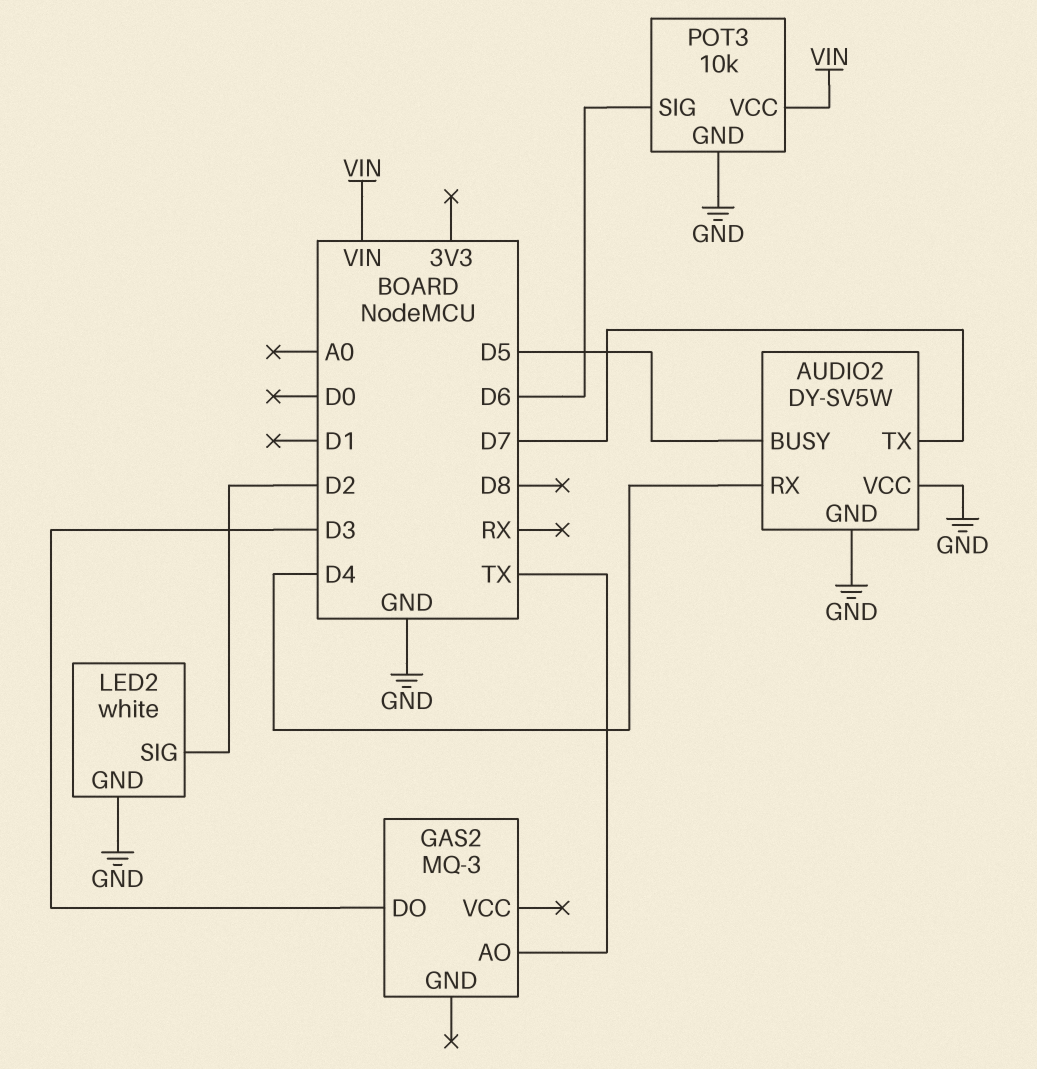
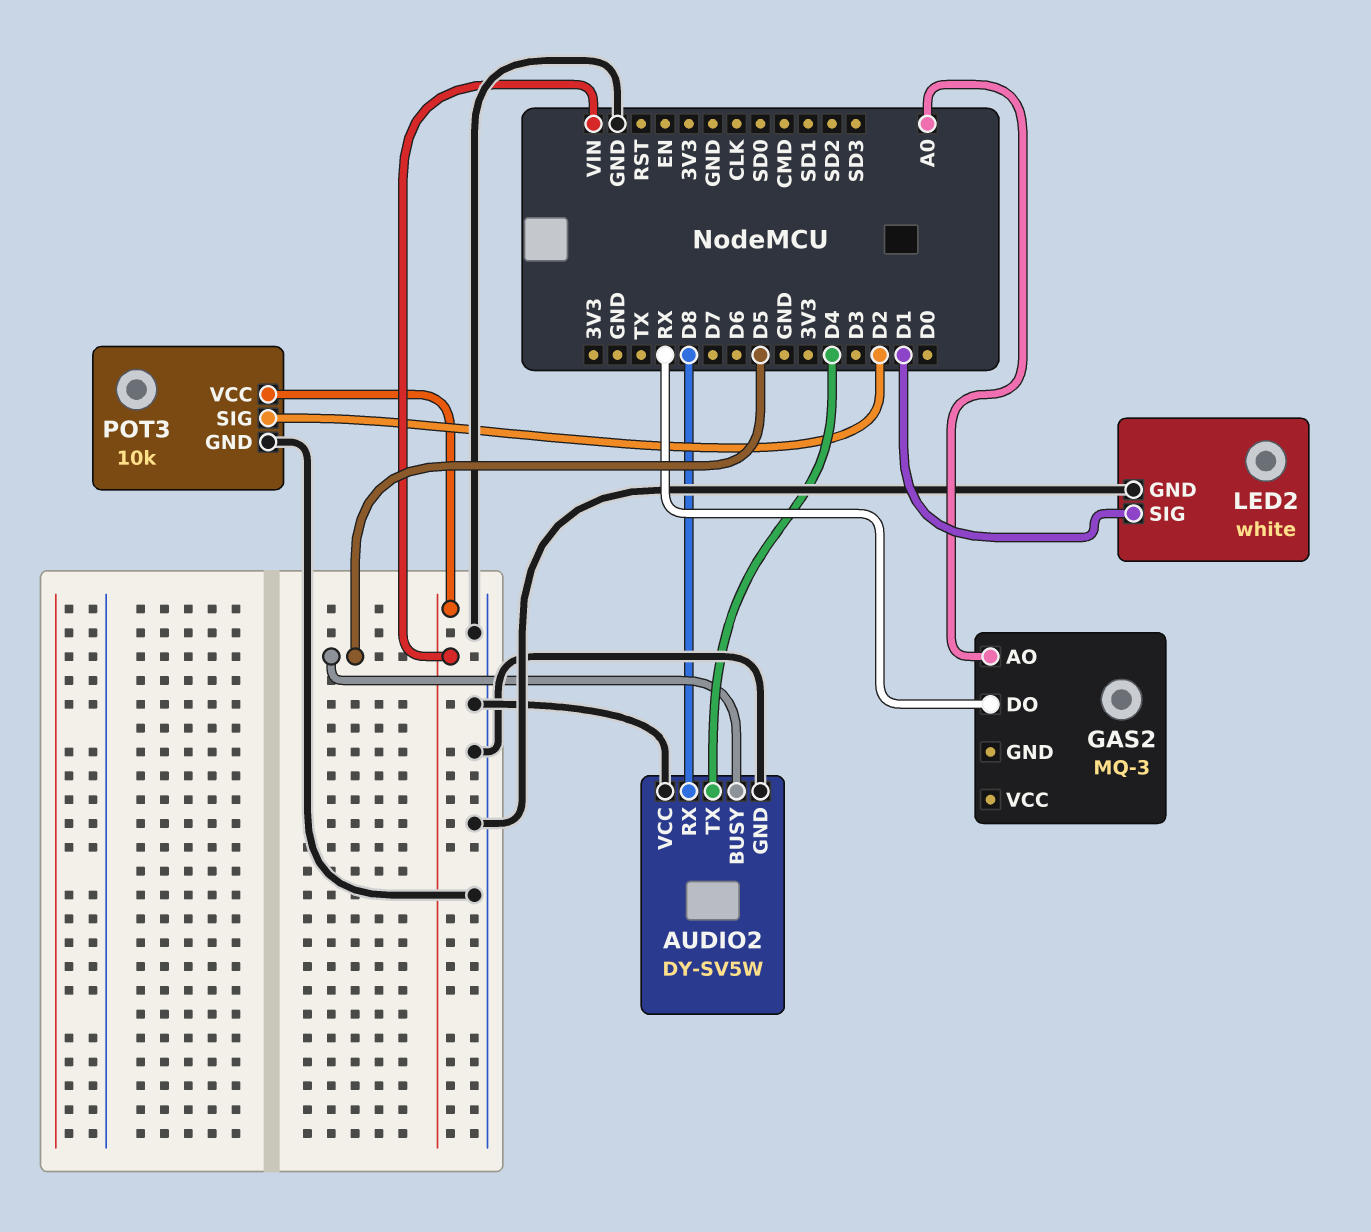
AUDIO2 pin RX: D4 -> D8
AUDIO2 pin TX: D7 -> D4
GAS2 pin AO: TX -> A0
GAS2 pin DO: D3 -> RX
LED2 pin SIG: D2 -> D1
POT3 pin SIG: D6 -> D2

